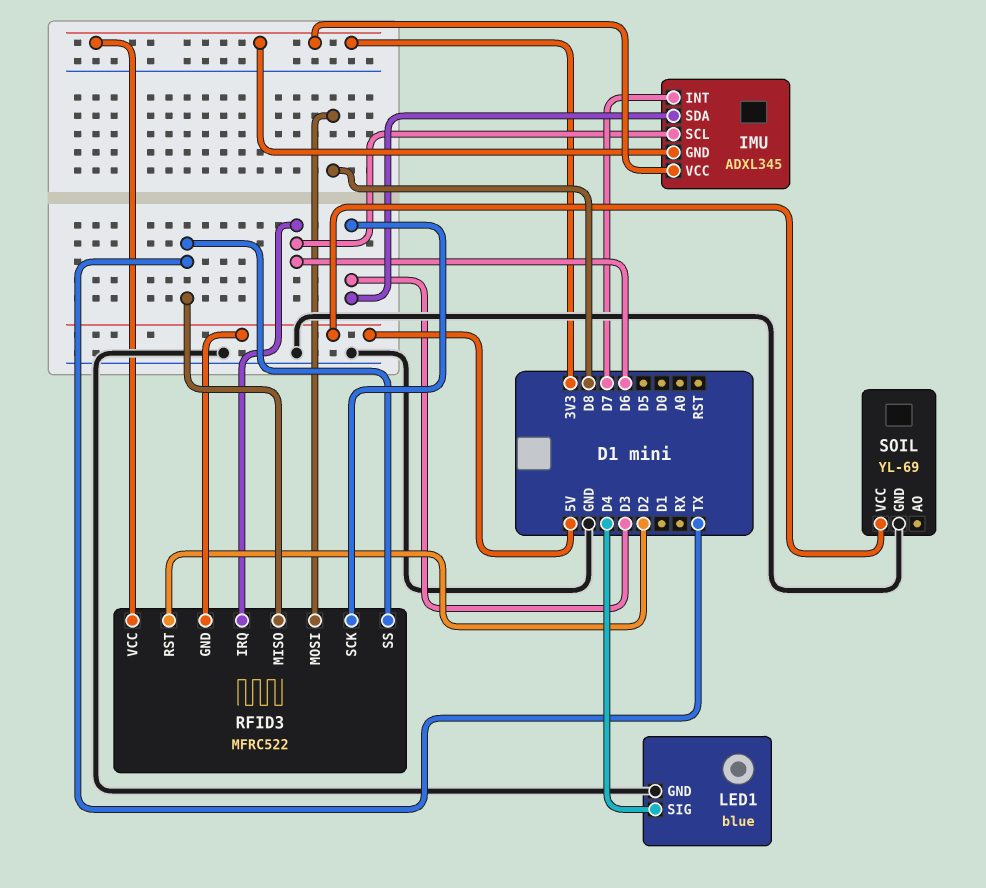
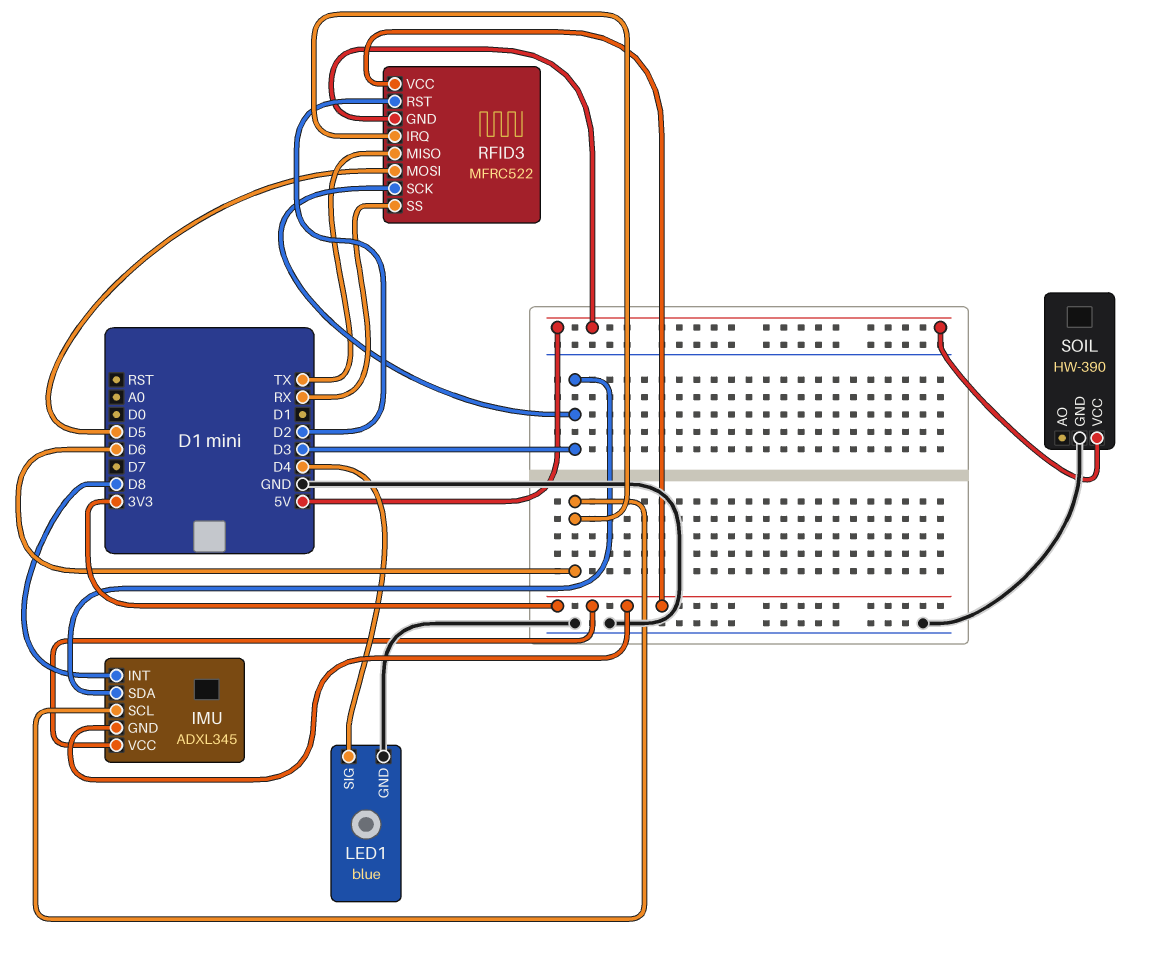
IMU pin INT: D7 -> D8
RFID3 pin MOSI: D8 -> D5
RFID3 pin SS: TX -> RX
SOIL: YL-69 -> HW-390

